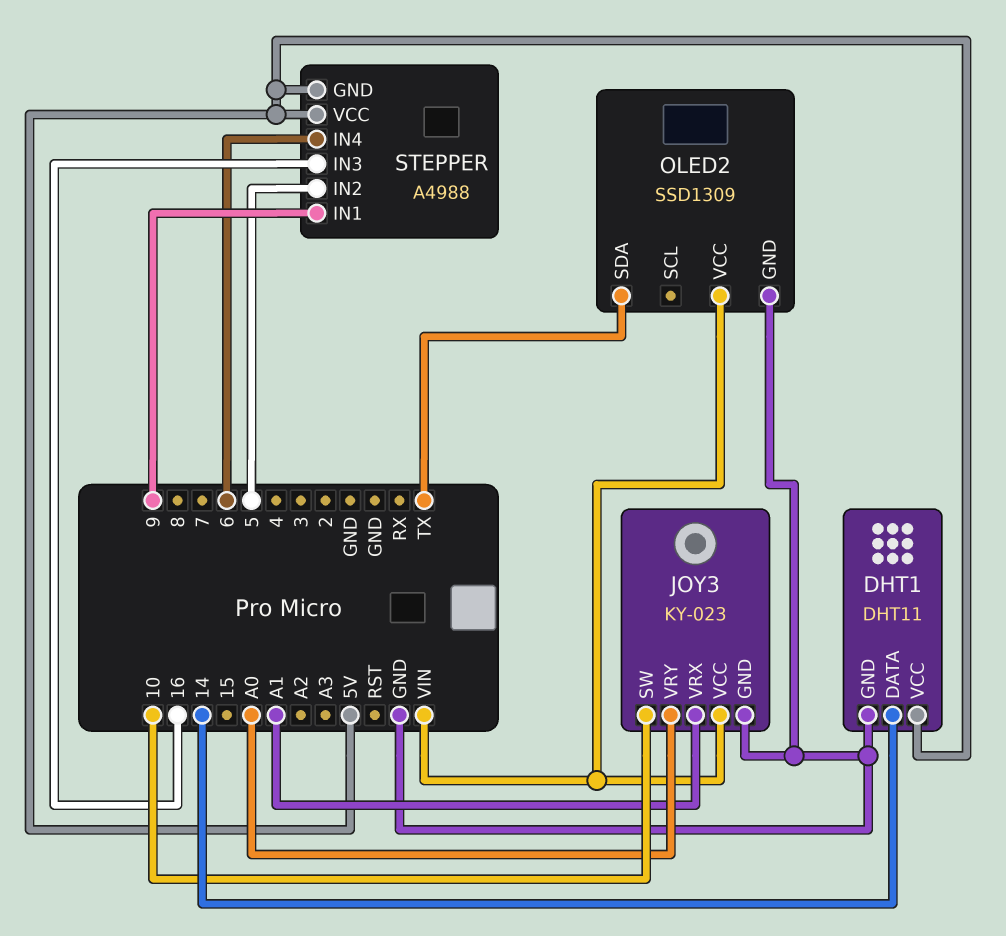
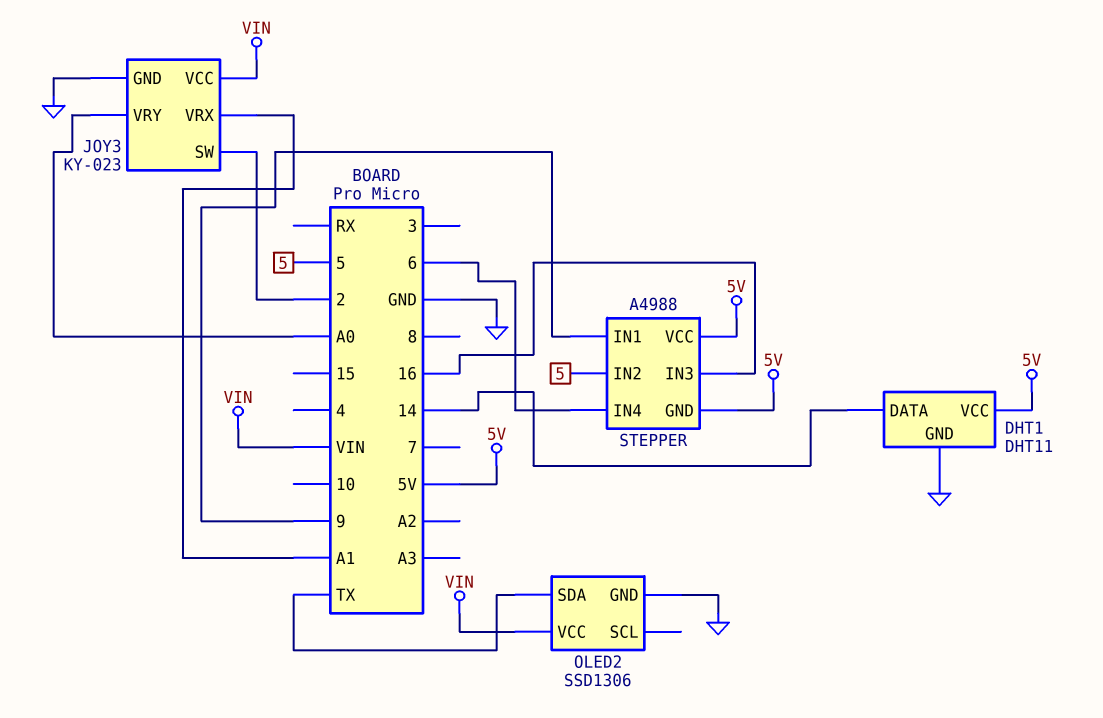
JOY3 pin SW: 10 -> 2
OLED2: SSD1309 -> SSD1306

